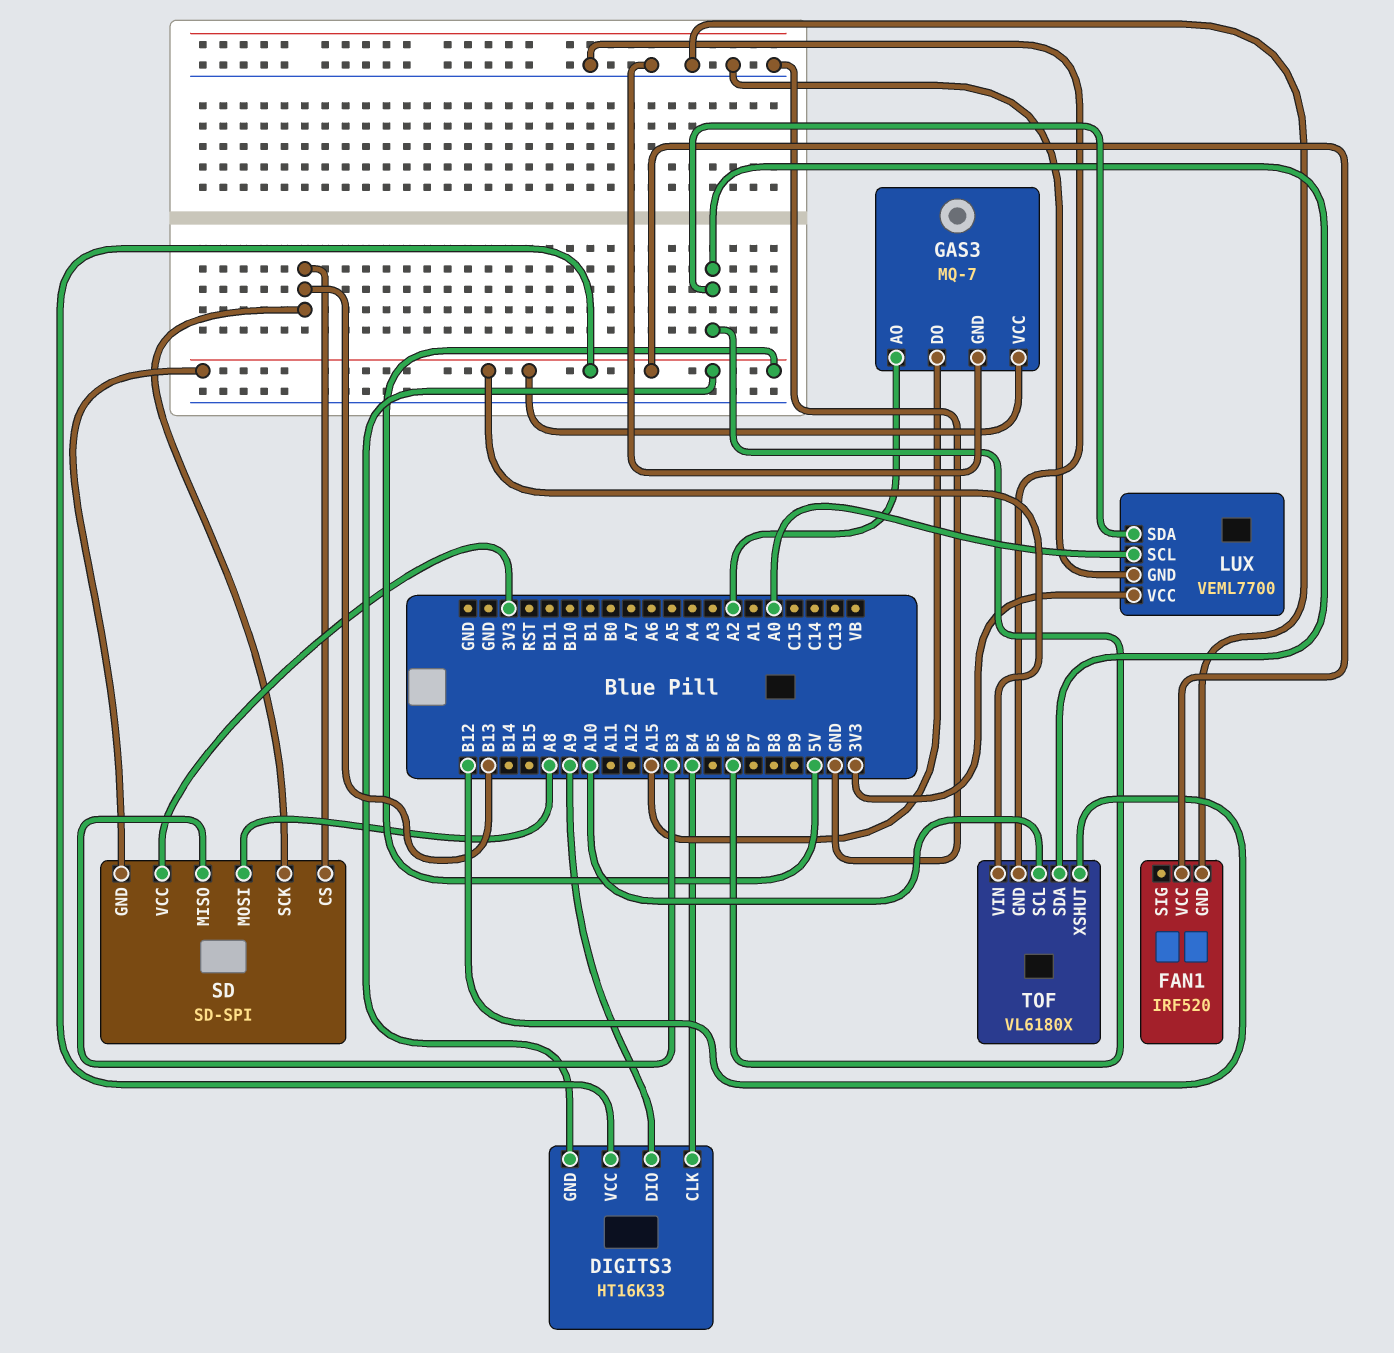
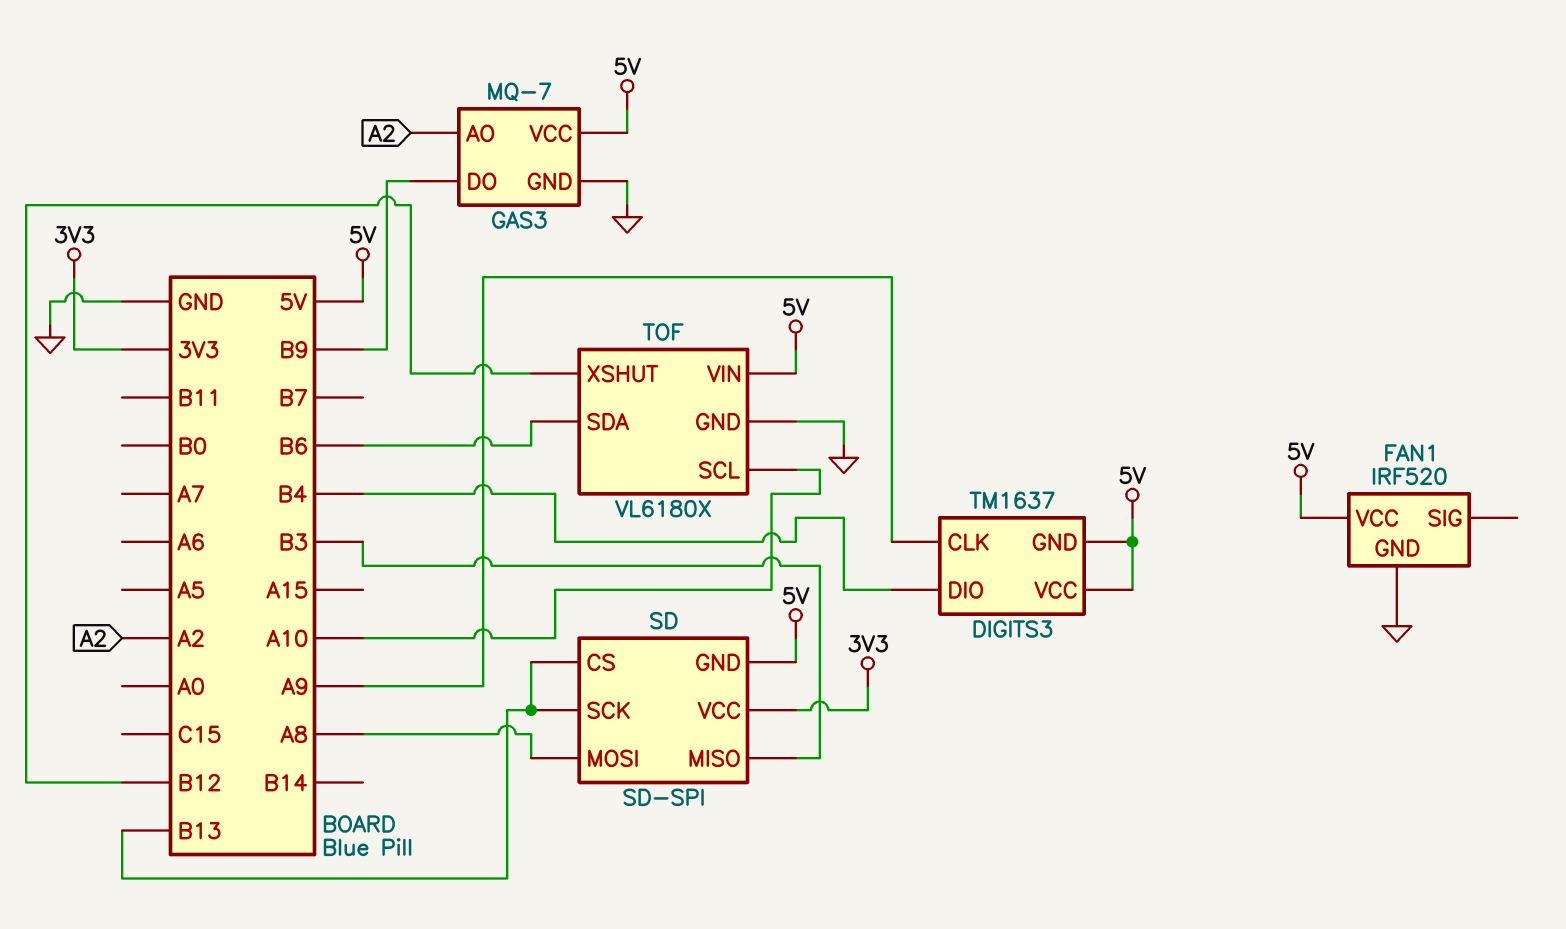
DIGITS3: HT16K33 -> TM1637
DIGITS3 pin CLK: B4 -> A9
DIGITS3 pin DIO: A9 -> B4
GAS3 pin DO: A15 -> B9
LUX: VEML7700 -> none
LUX pin GND: GND -> none
LUX pin SCL: A0 -> none
LUX pin SDA: B6 -> none
LUX pin VCC: 3V3 -> none

